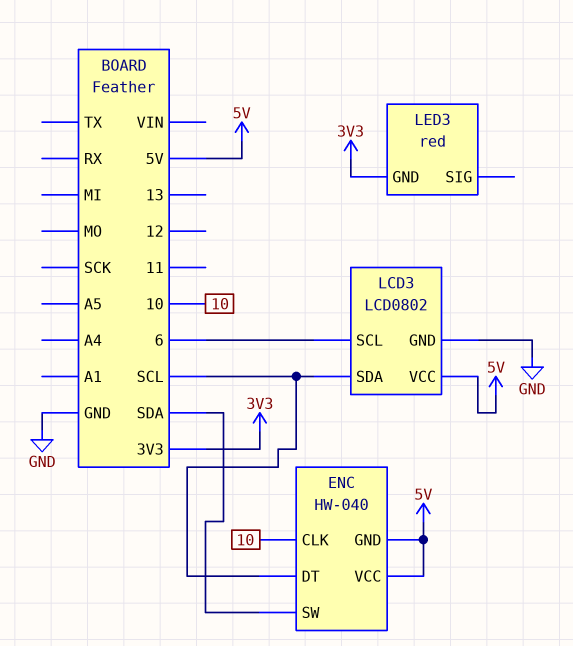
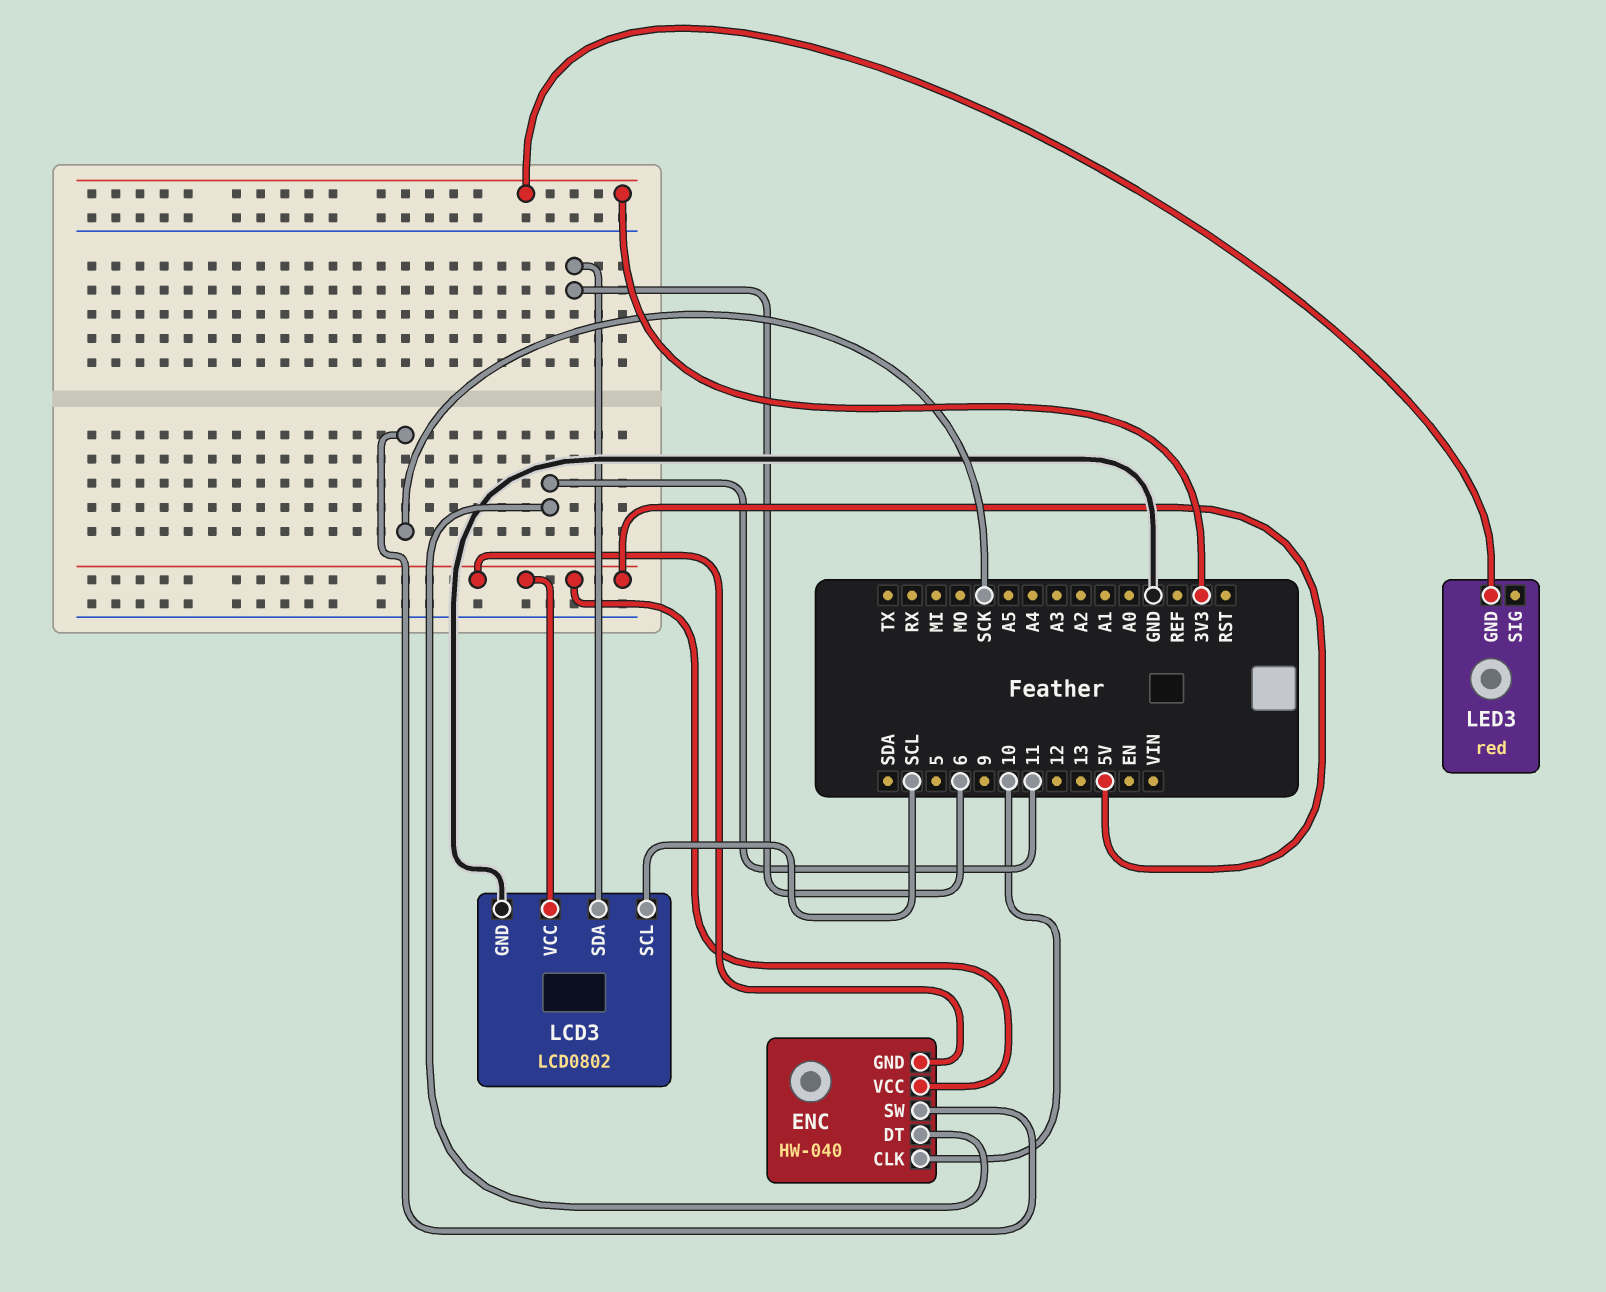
ENC pin DT: SCL -> 11
ENC pin SW: SDA -> SCK
LCD3 pin SCL: 6 -> SCL
LCD3 pin SDA: SCL -> 6

